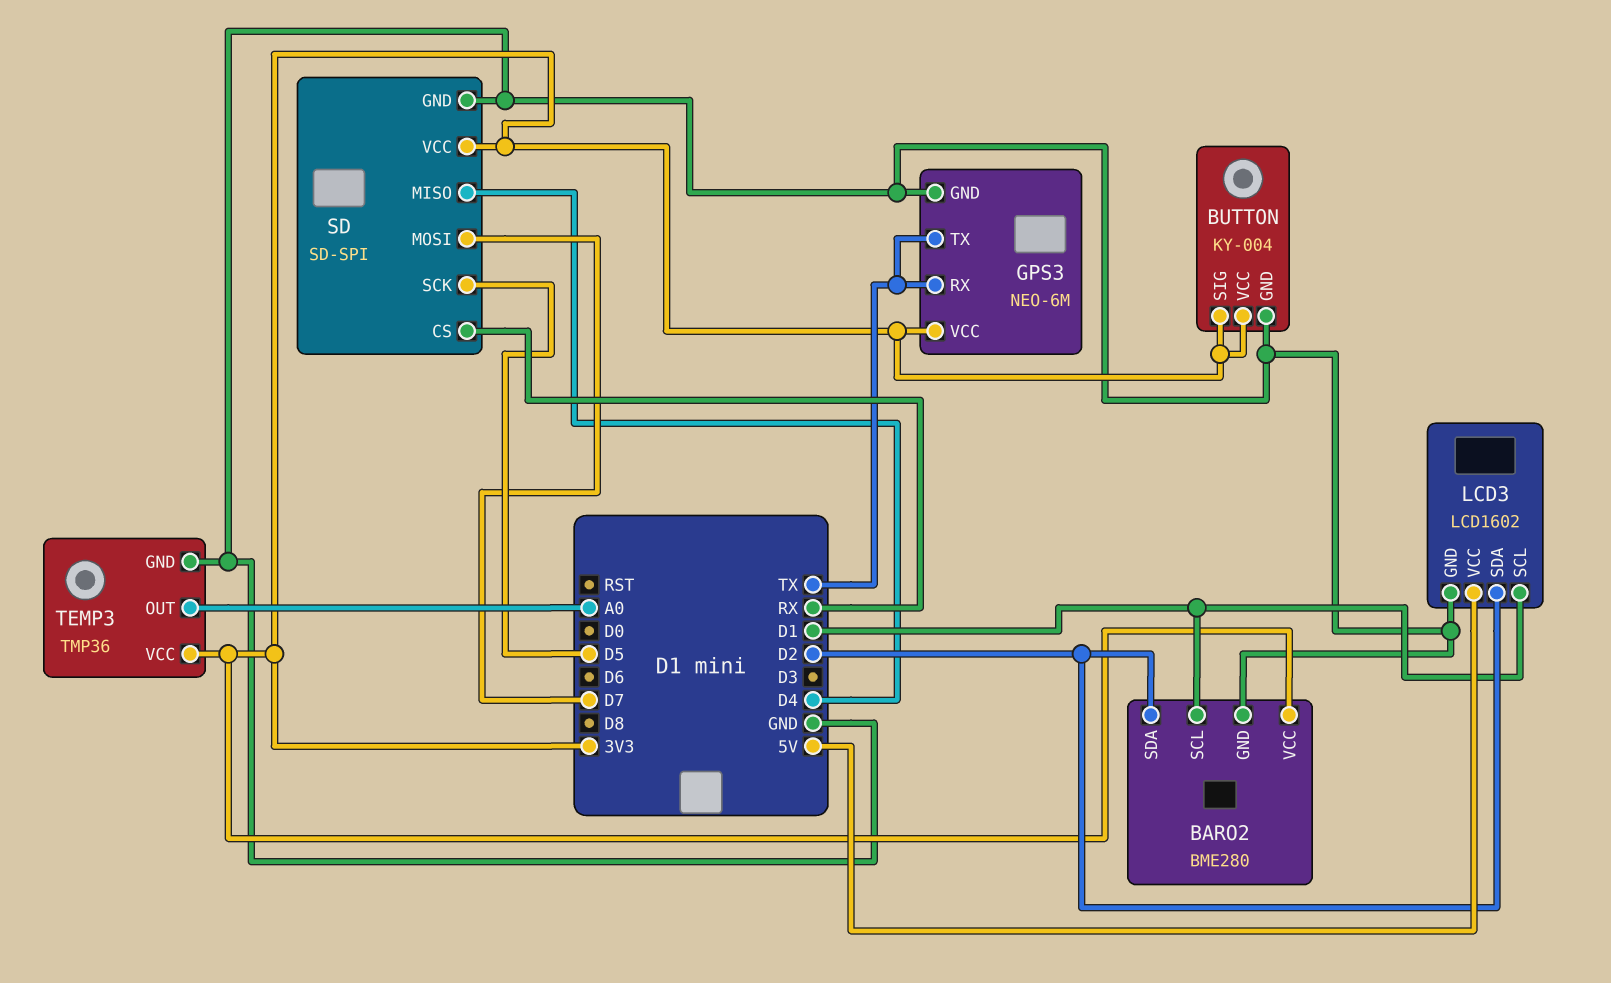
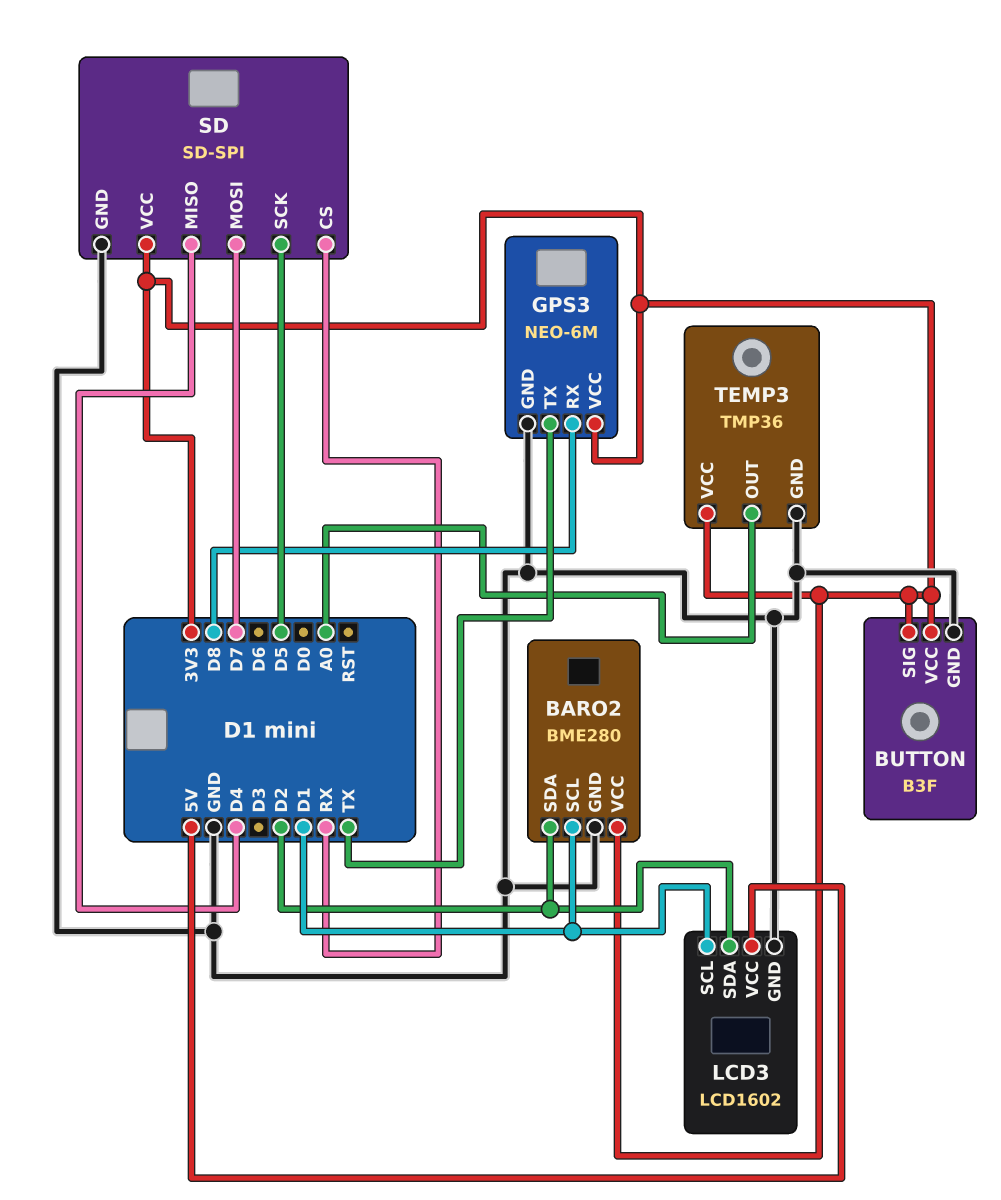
BUTTON: KY-004 -> B3F
GPS3 pin RX: TX -> D8

